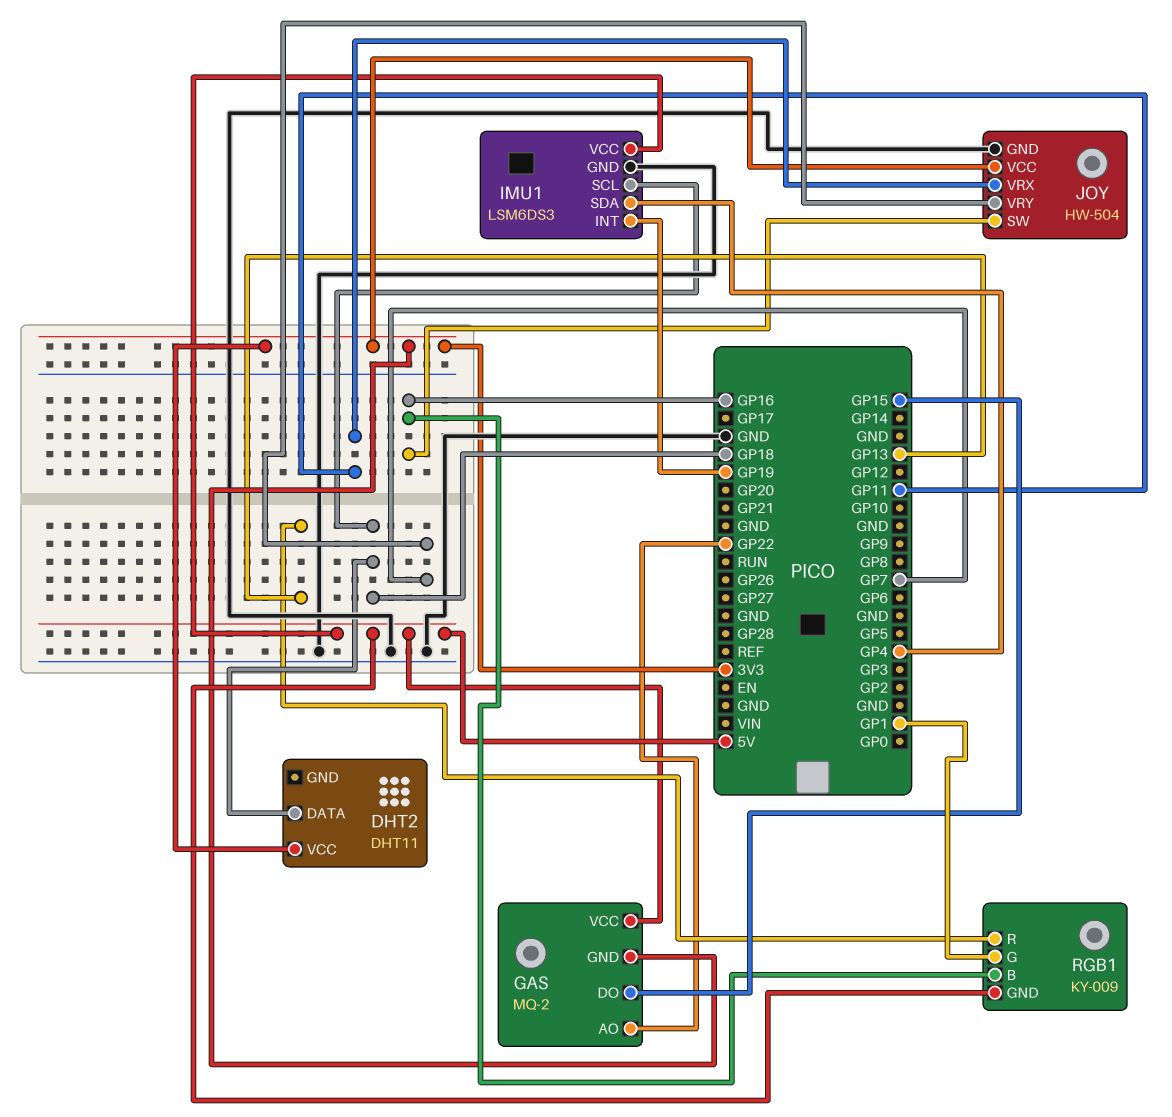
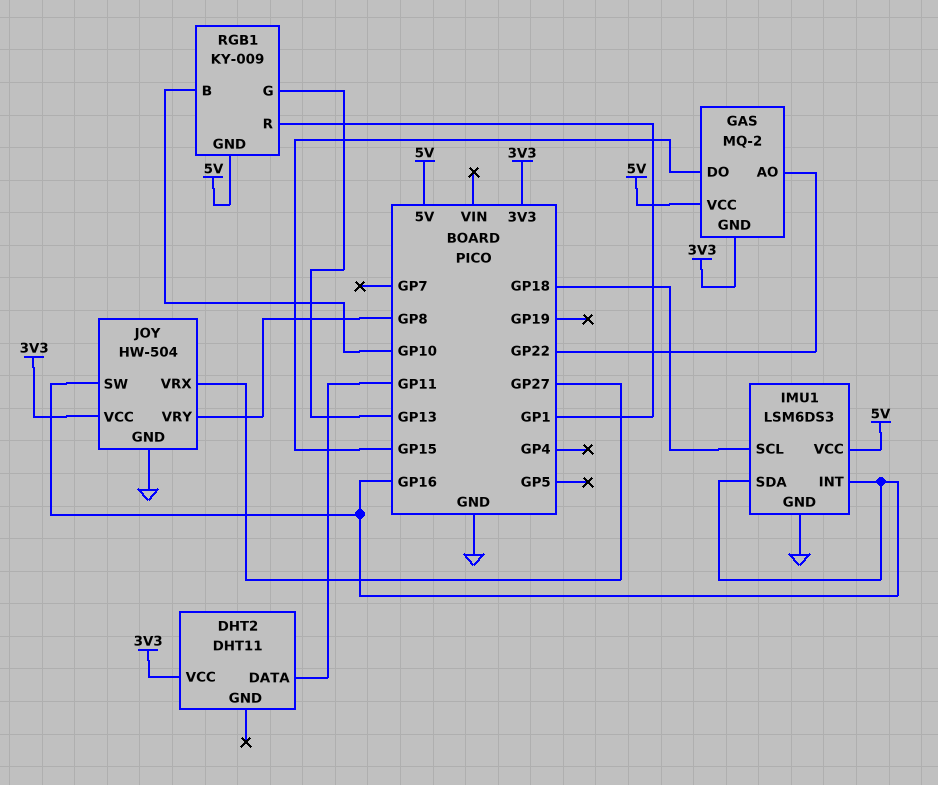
DHT2 pin DATA: GP18 -> GP11
IMU1 pin INT: GP19 -> GP16
IMU1 pin SDA: GP4 -> GP16
JOY pin VRX: GP11 -> GP27
JOY pin VRY: GP7 -> GP8
RGB1 pin B: GP16 -> GP10
RGB1 pin G: GP1 -> GP13
RGB1 pin R: GP13 -> GP1

